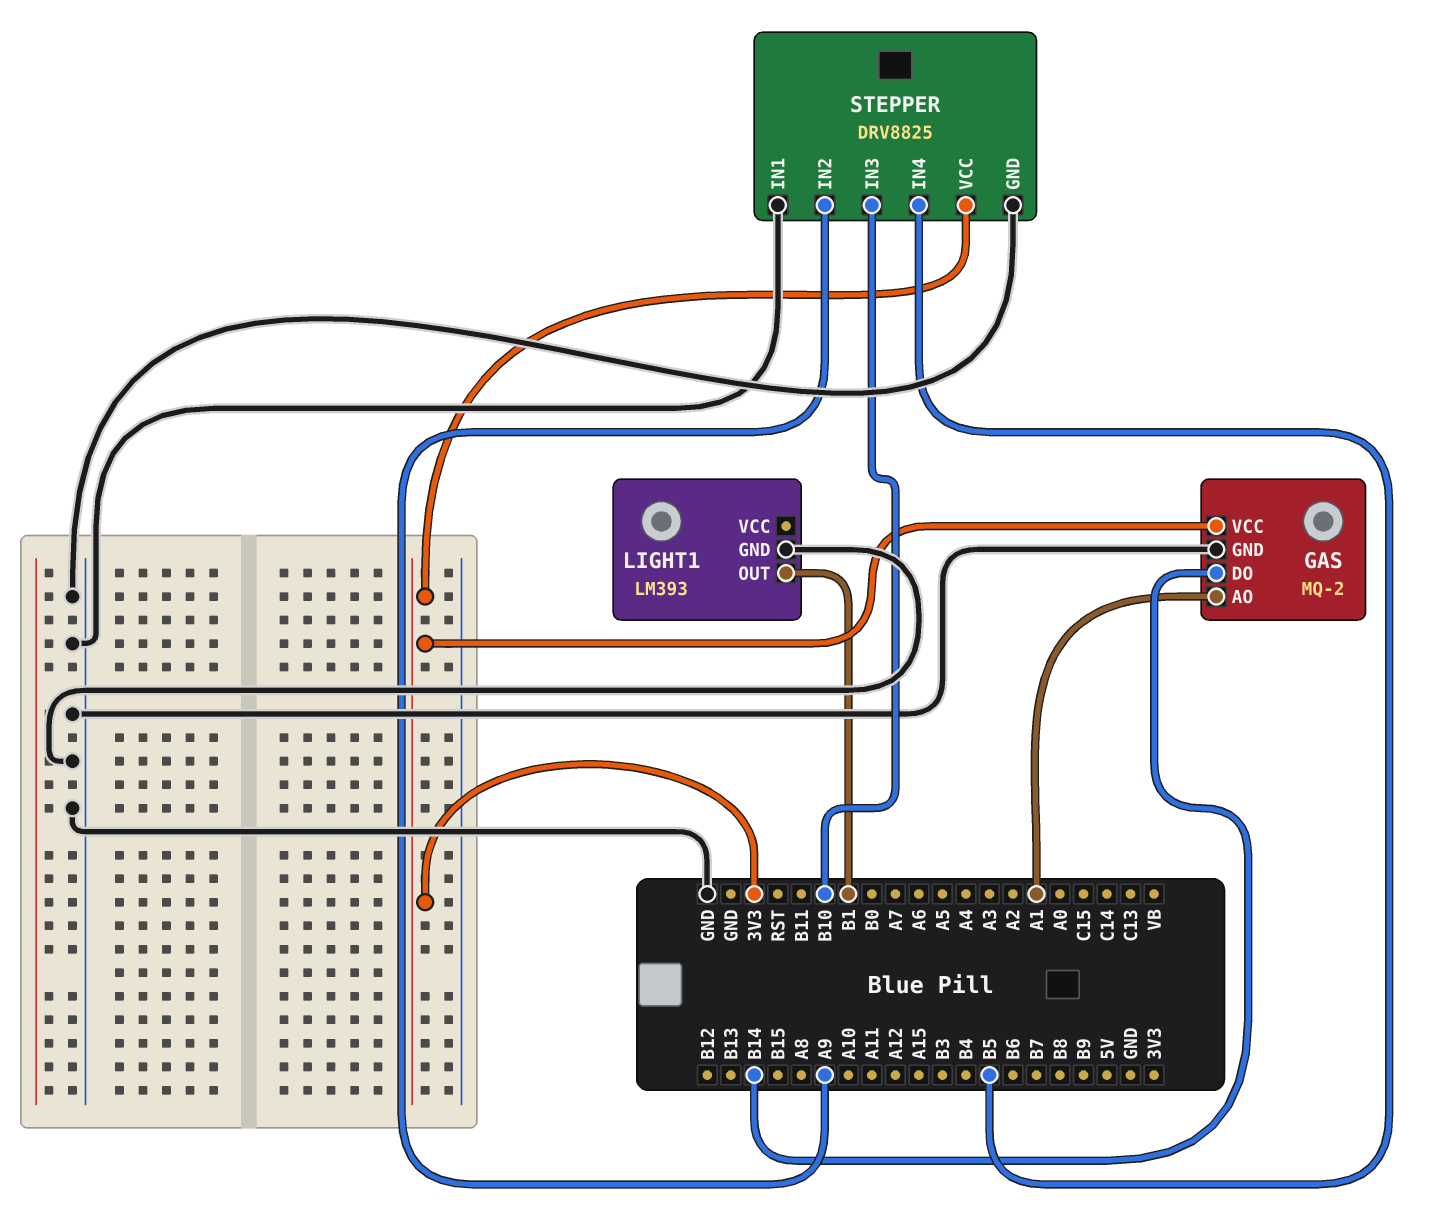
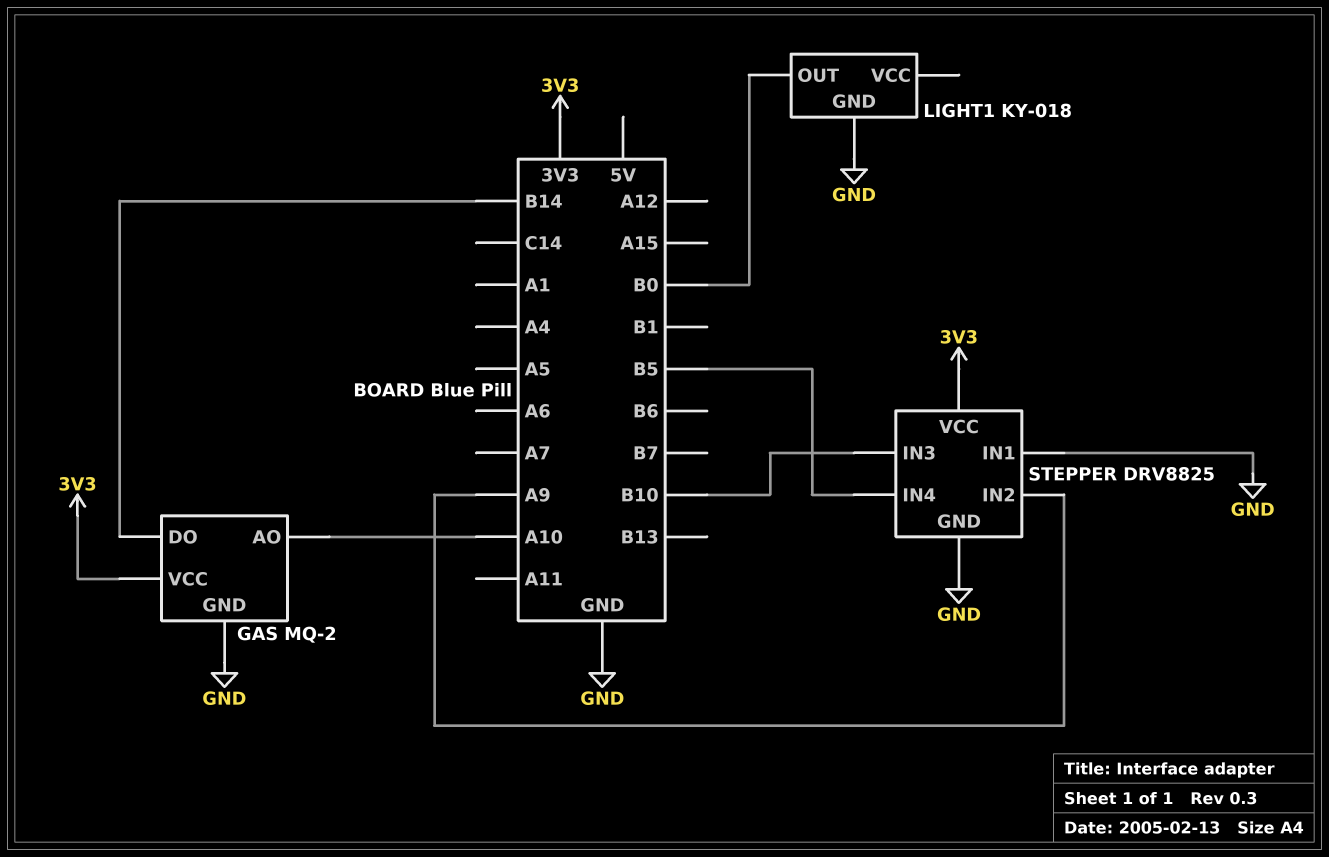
GAS pin AO: A1 -> A10
LIGHT1: LM393 -> KY-018
LIGHT1 pin OUT: B1 -> B0

